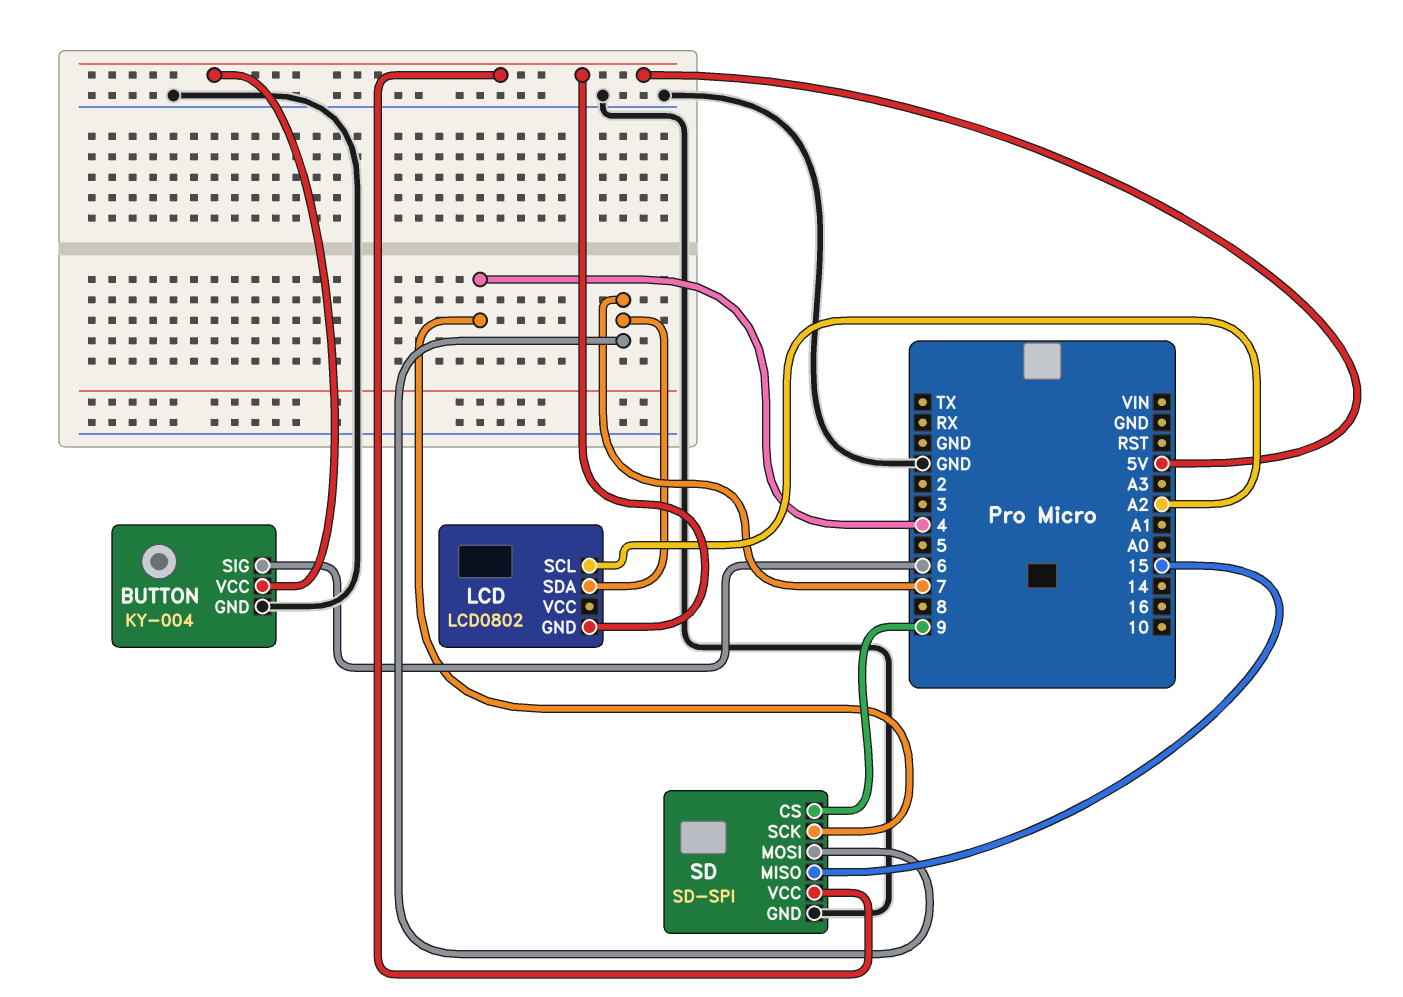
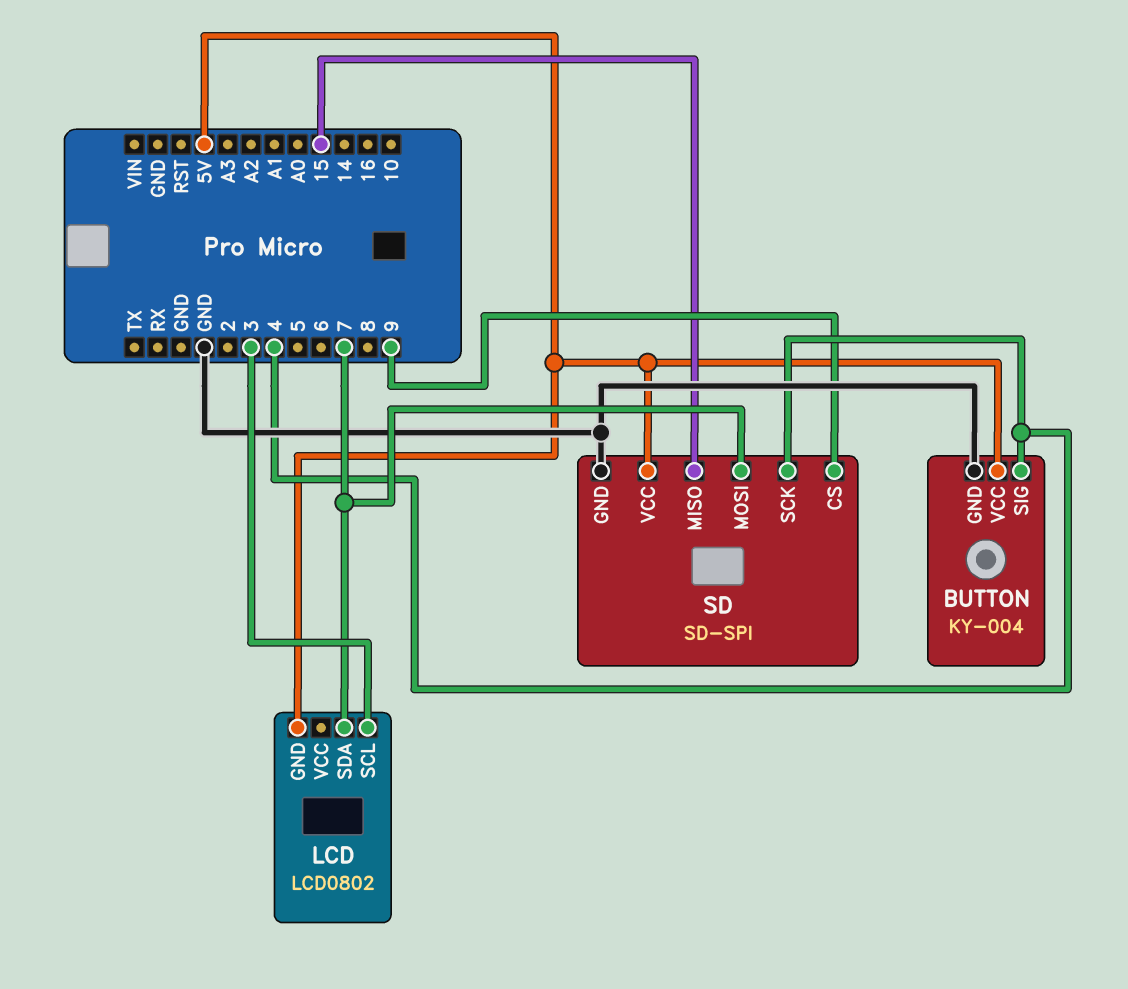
BUTTON pin SIG: 6 -> 4
LCD pin SCL: A2 -> 3

